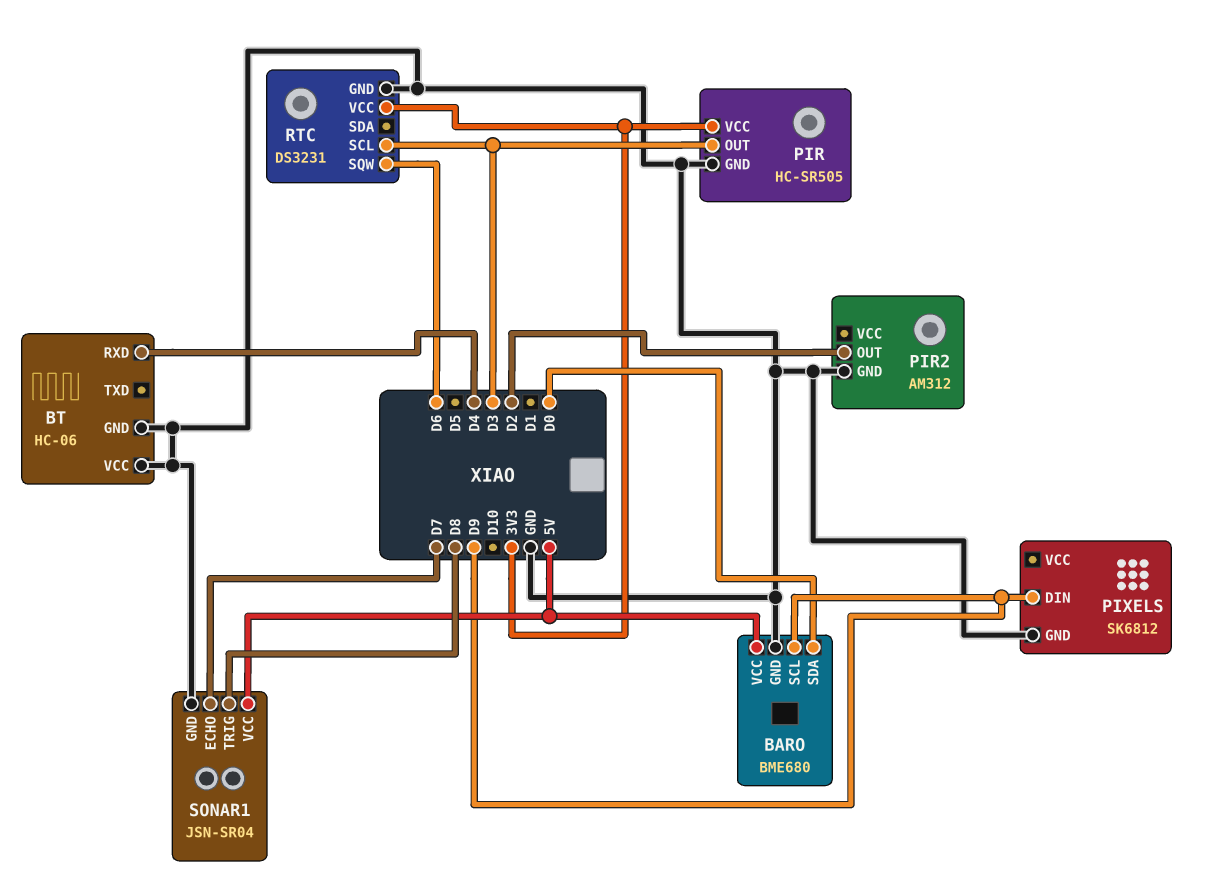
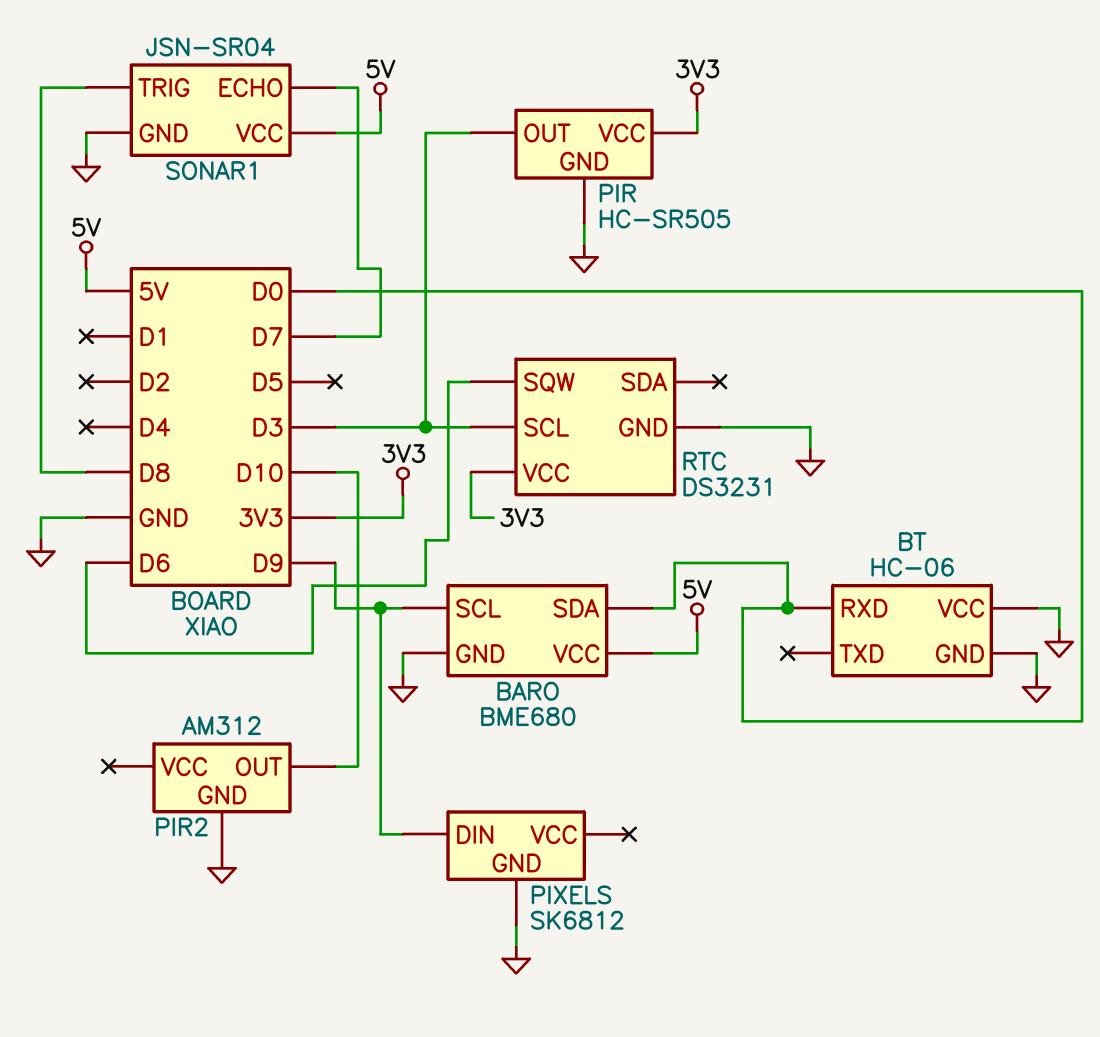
BT pin RXD: D4 -> D0
PIR2 pin OUT: D2 -> D10

